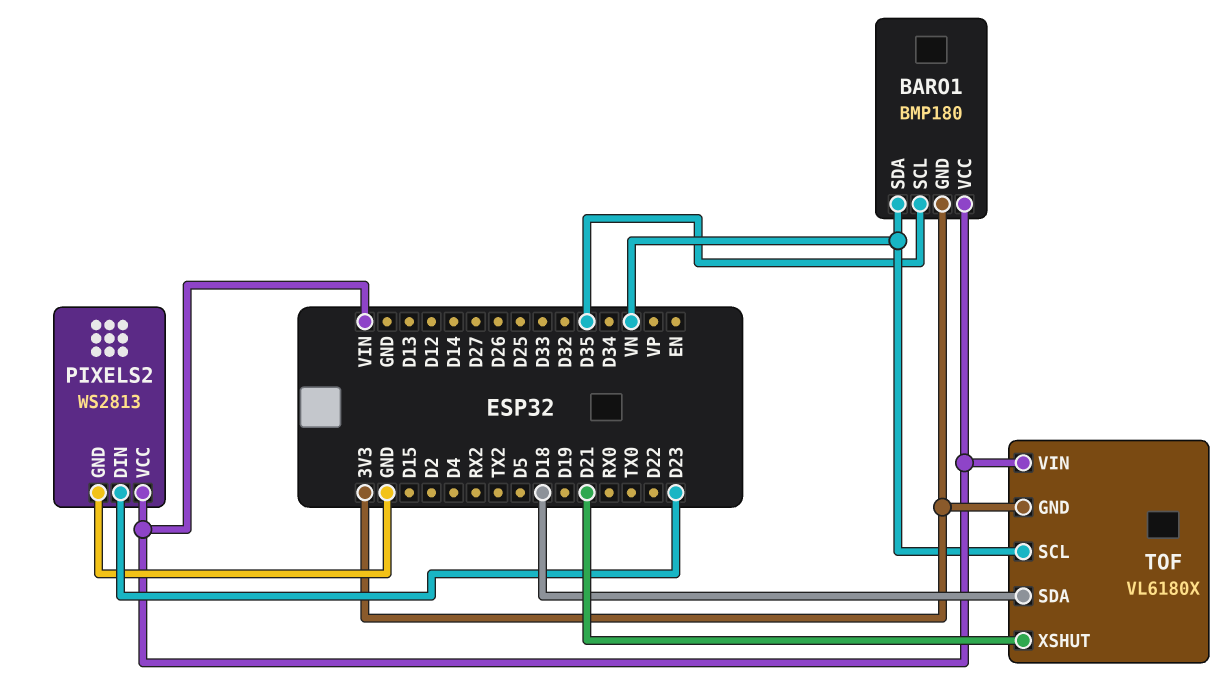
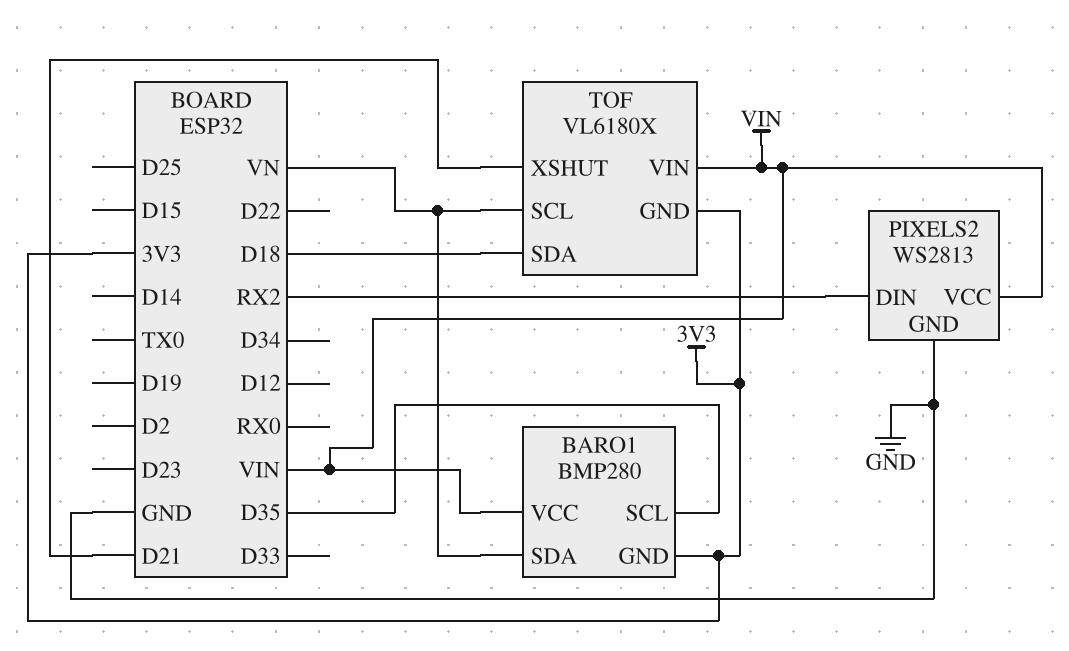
BARO1: BMP180 -> BMP280
PIXELS2 pin DIN: D23 -> RX2

